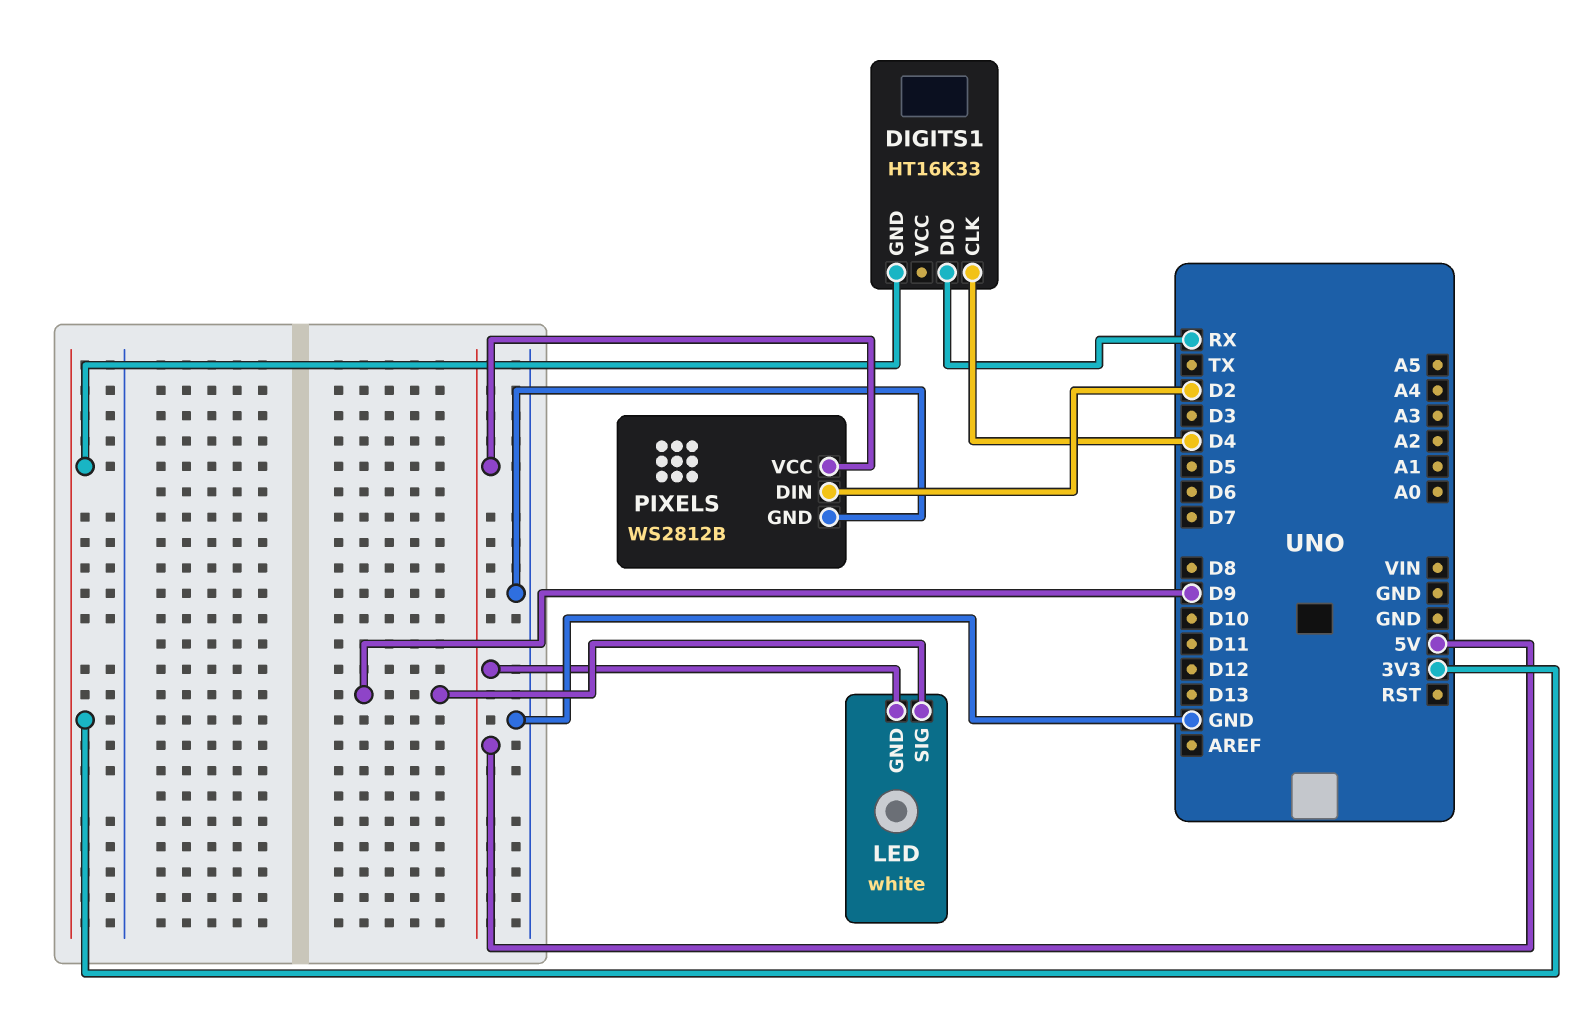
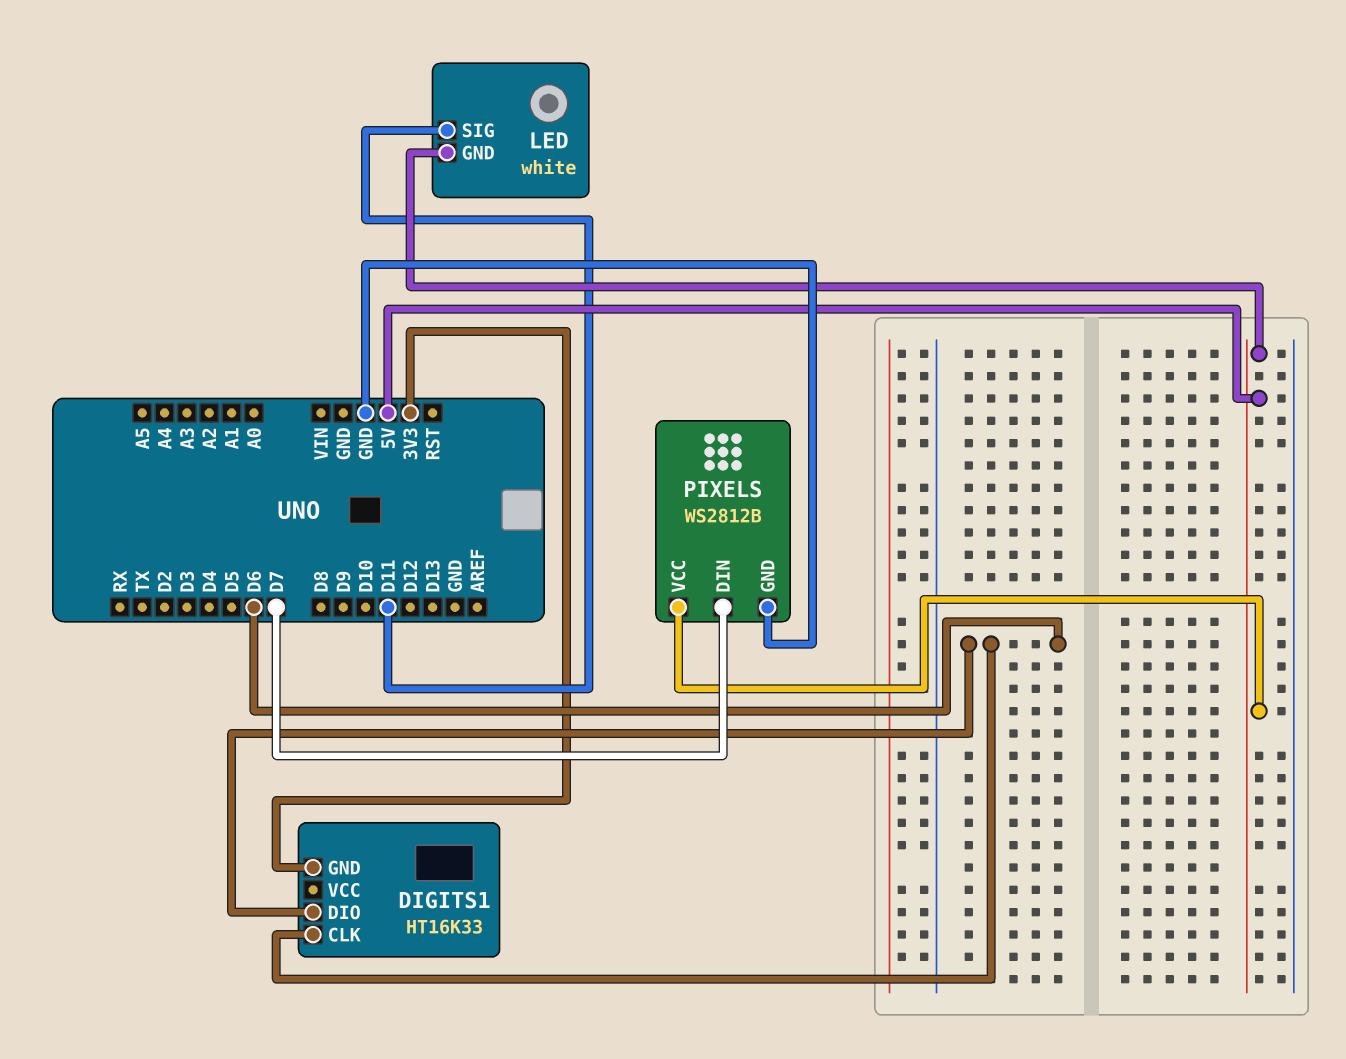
DIGITS1 pin CLK: D4 -> D6
DIGITS1 pin DIO: RX -> D6
LED pin SIG: D9 -> D11
PIXELS pin DIN: D2 -> D7

